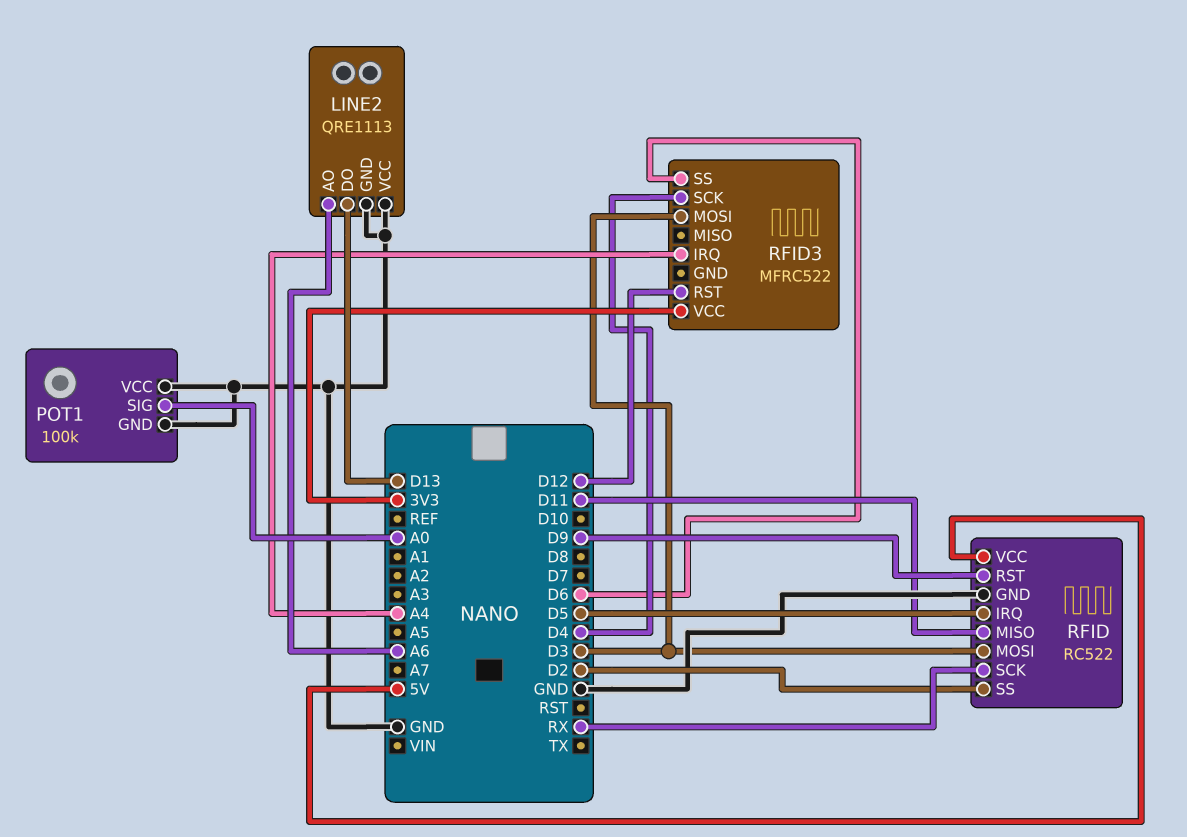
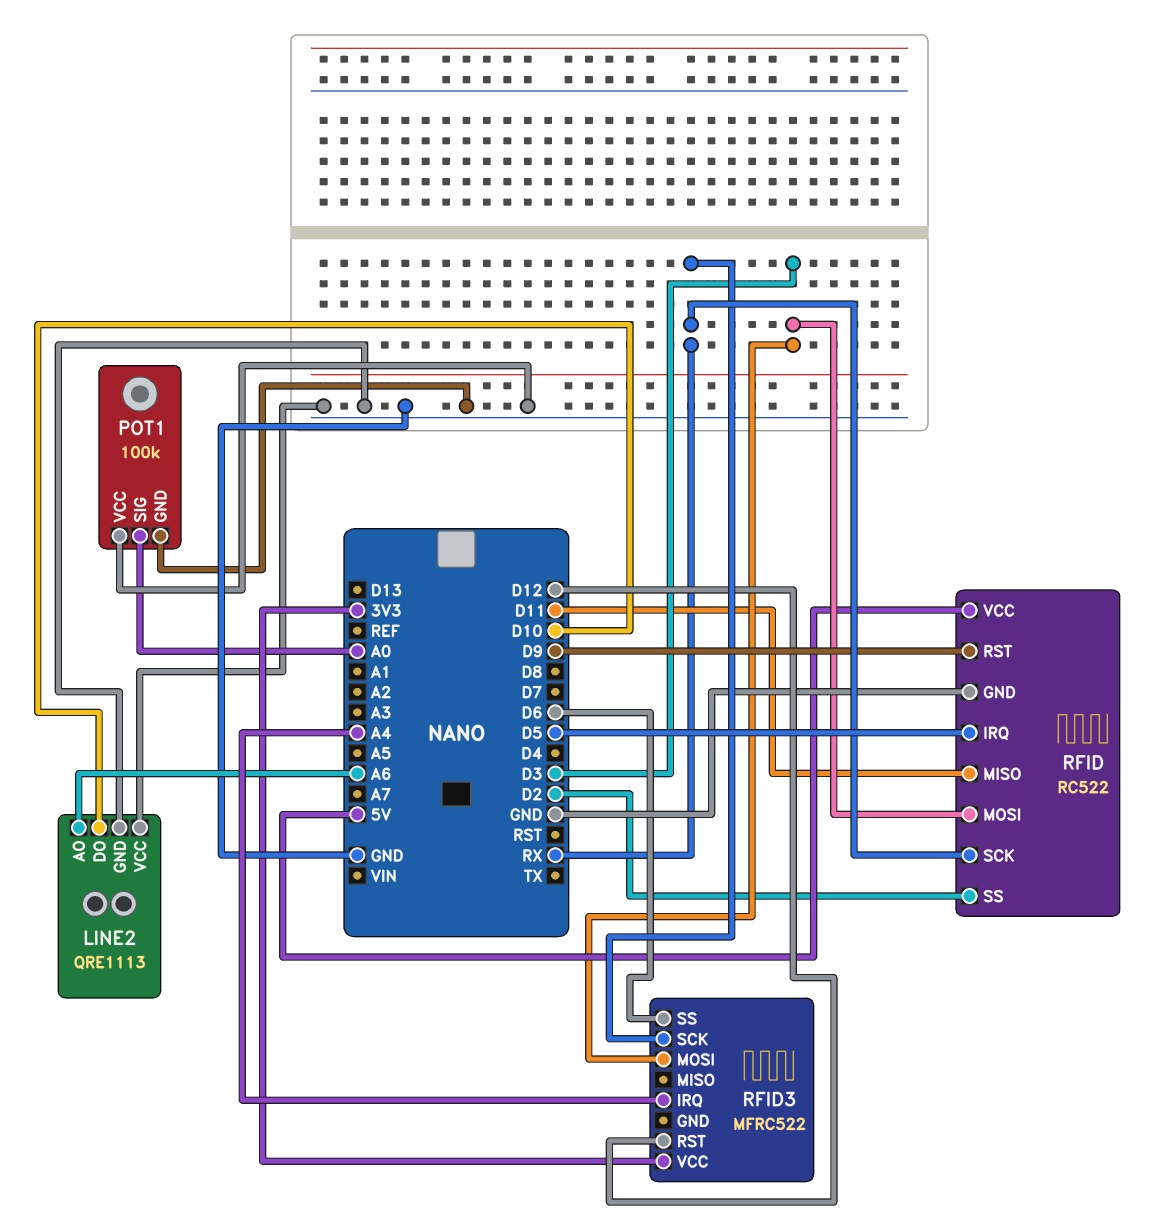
LINE2 pin DO: D13 -> D10
RFID3 pin SCK: D4 -> RX

